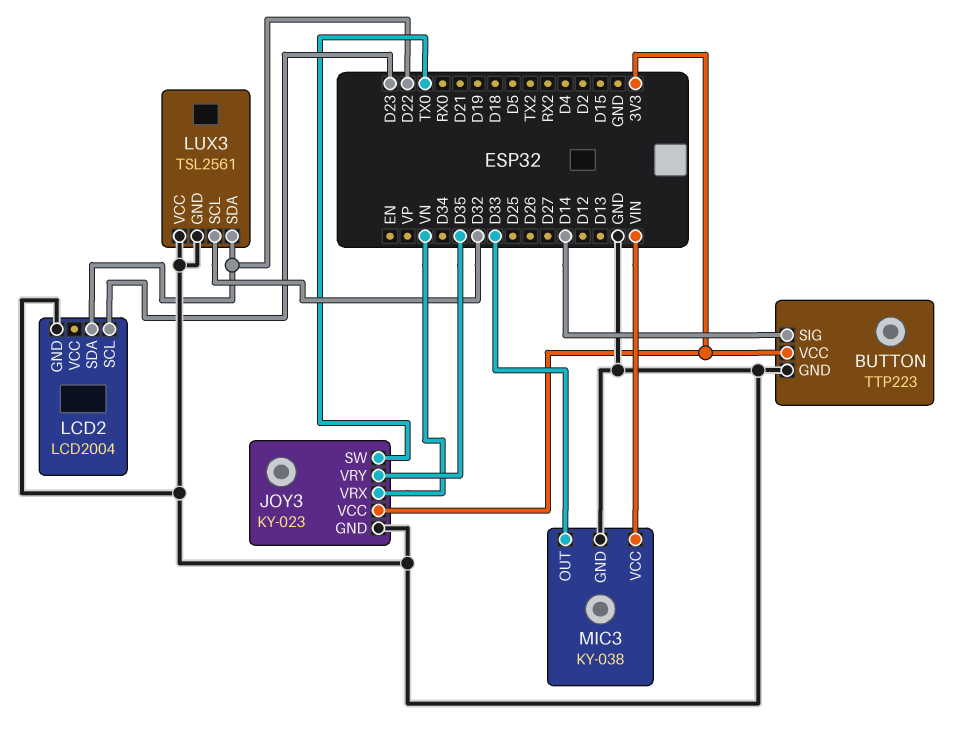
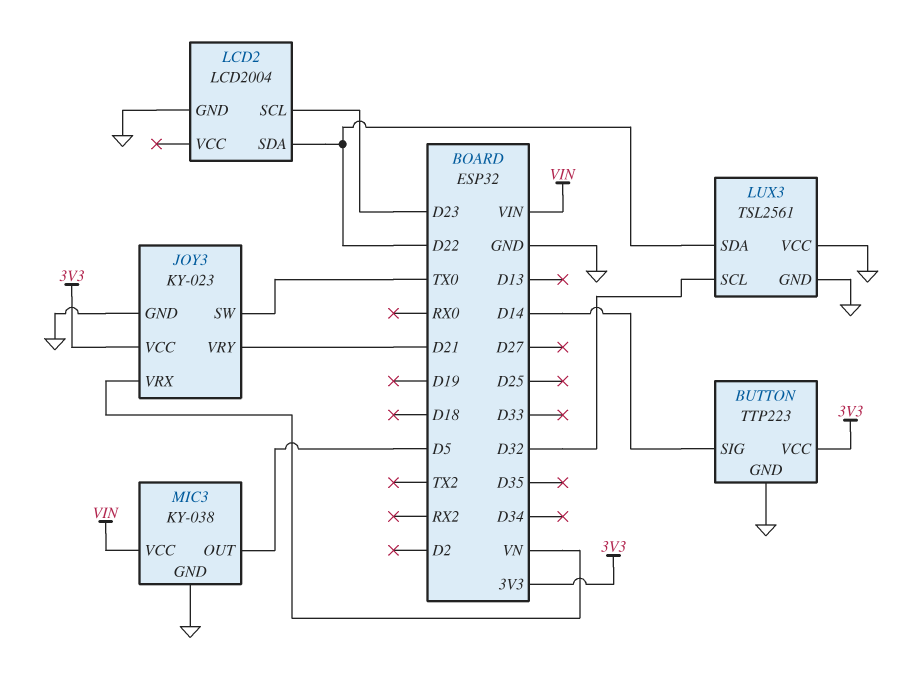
JOY3 pin VRY: D35 -> D21
MIC3 pin OUT: D33 -> D5

